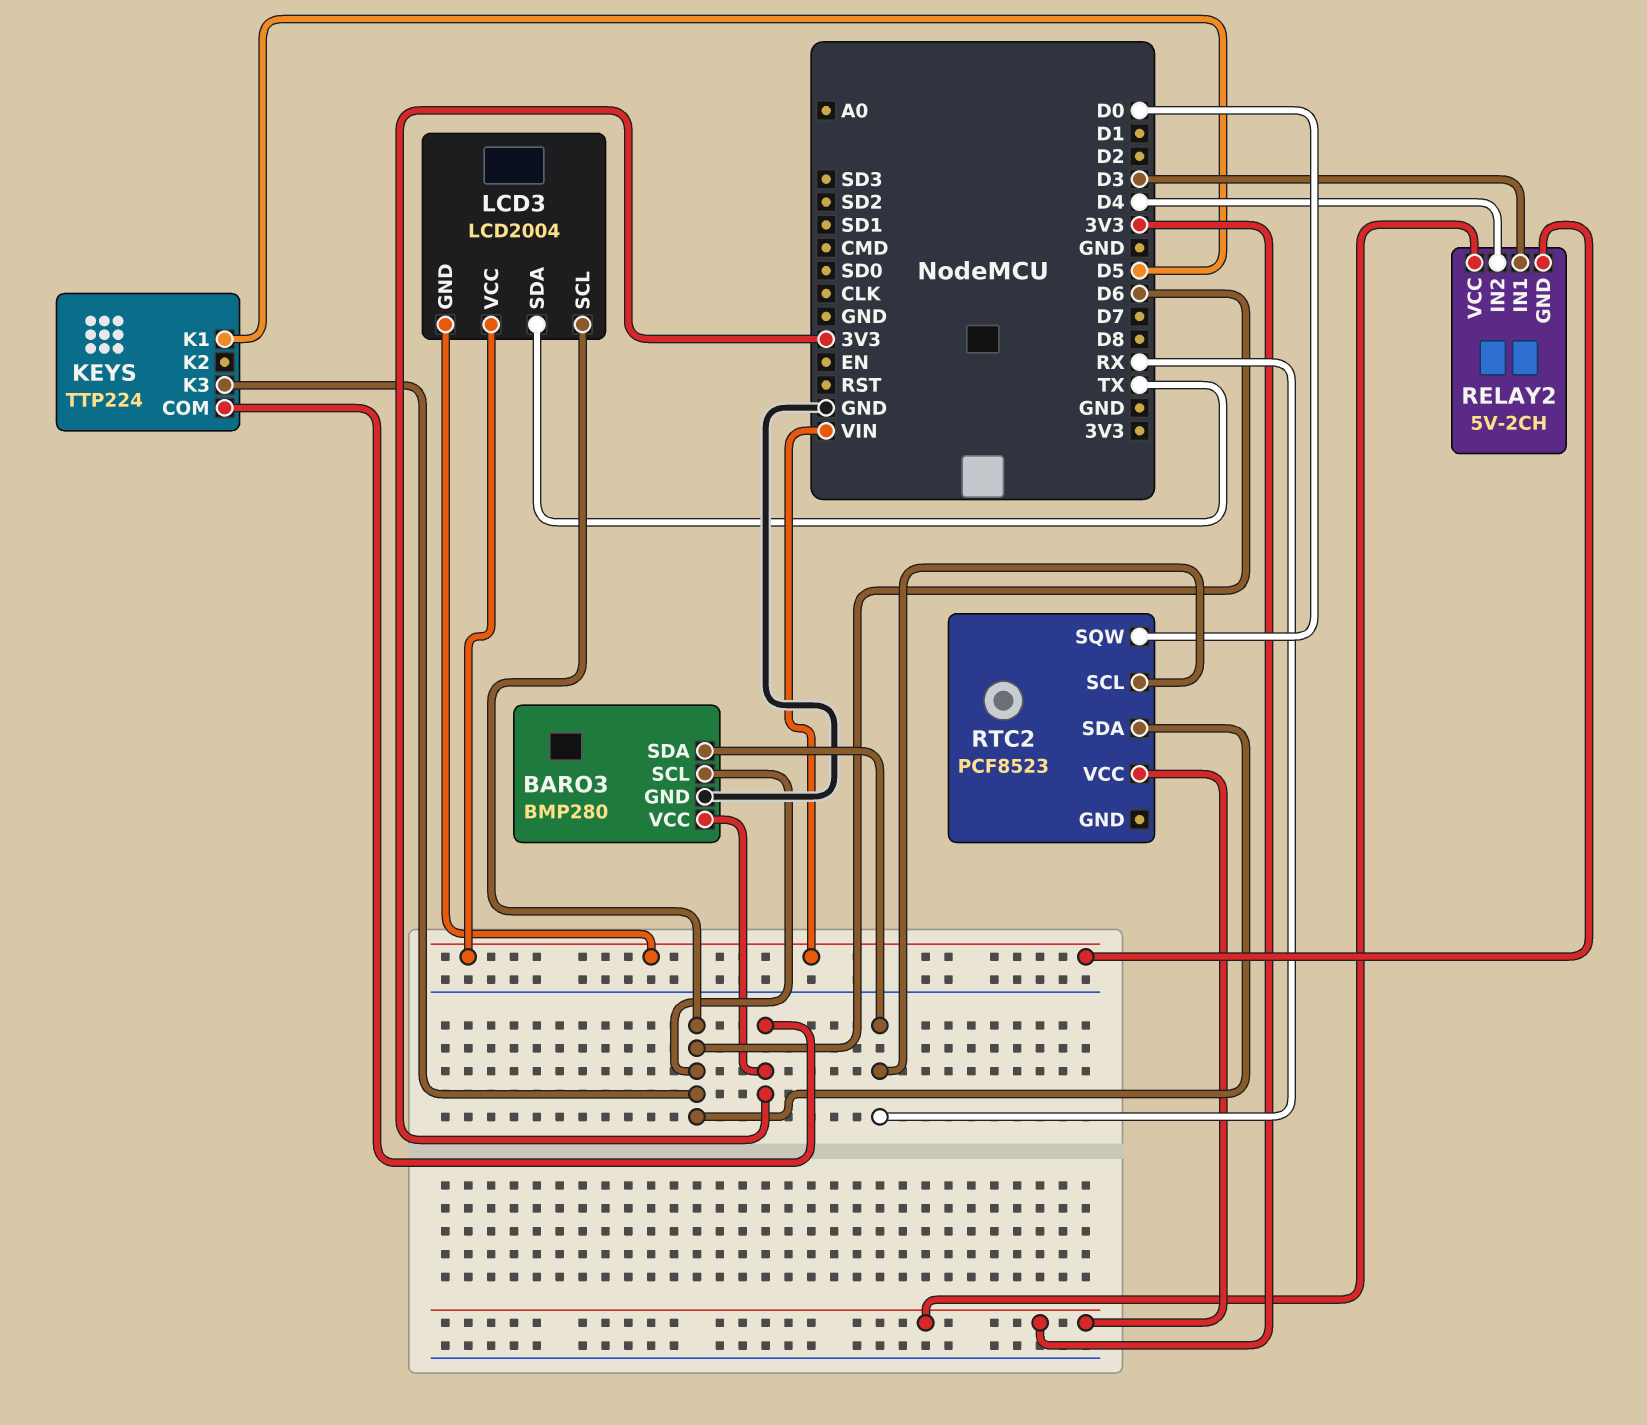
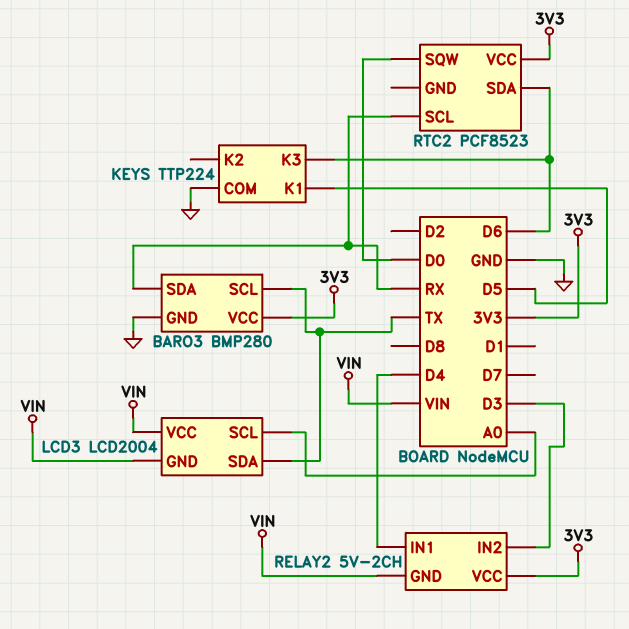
BARO3 pin SCL: D6 -> TX
KEYS pin COM: 3V3 -> GND
LCD3 pin SCL: D6 -> A0
RELAY2 pin IN1: D3 -> D4
RELAY2 pin IN2: D4 -> D3

